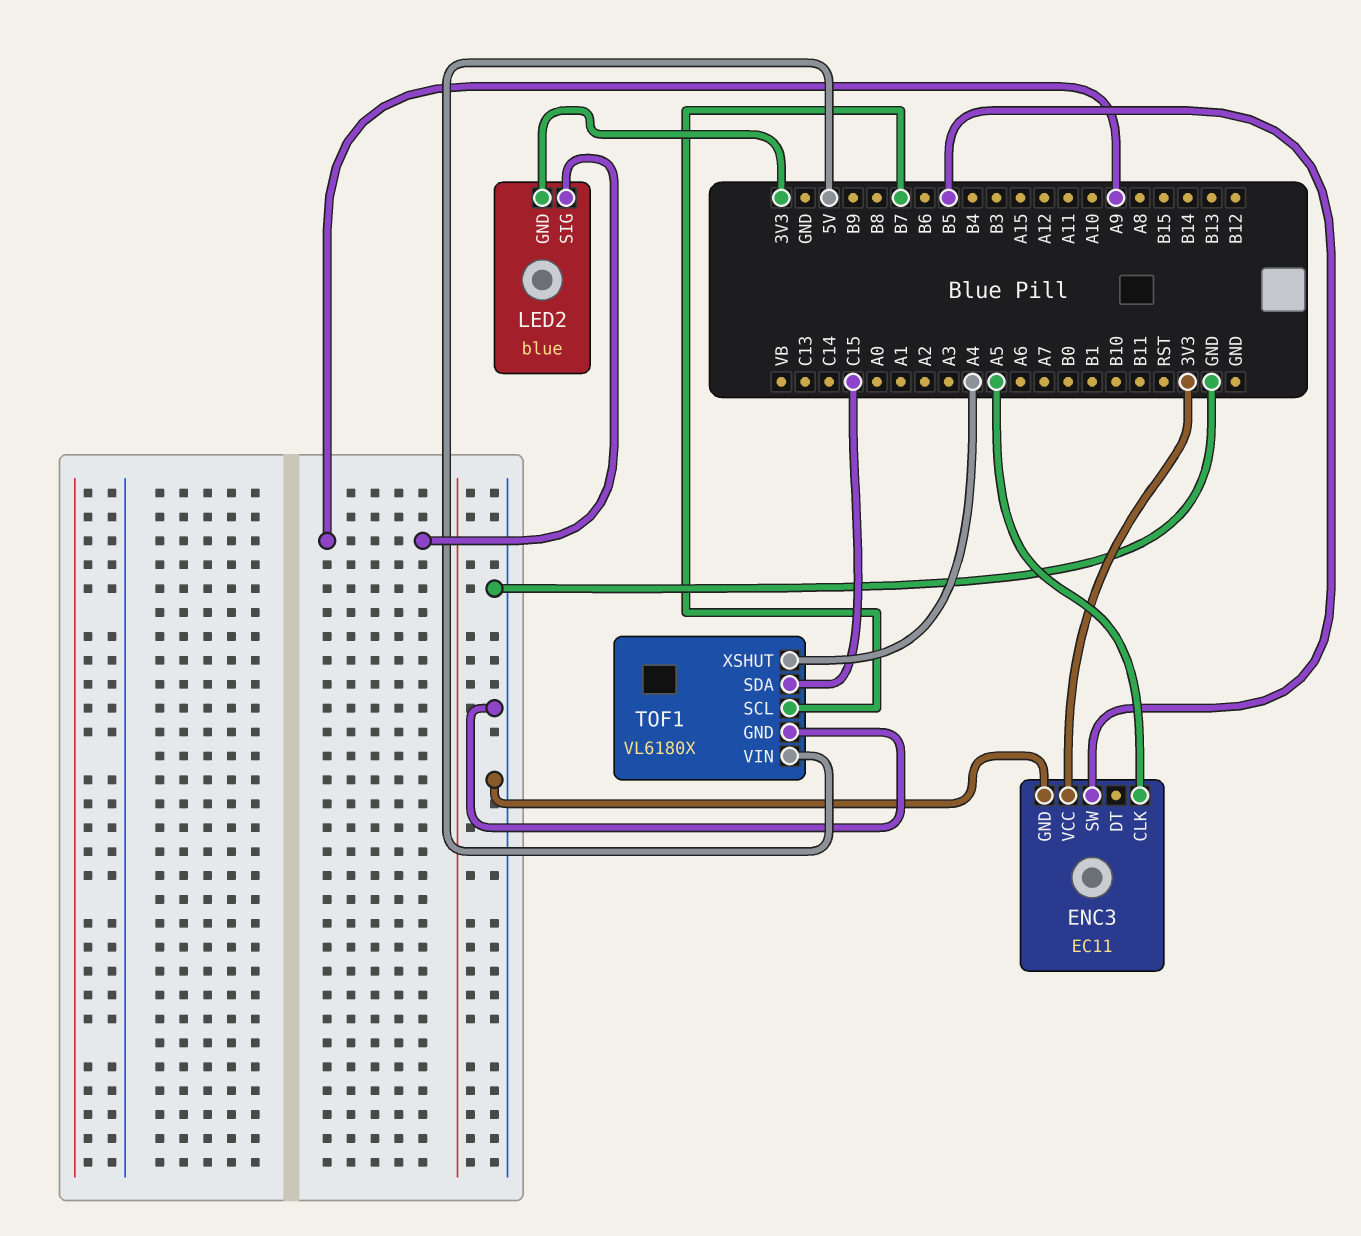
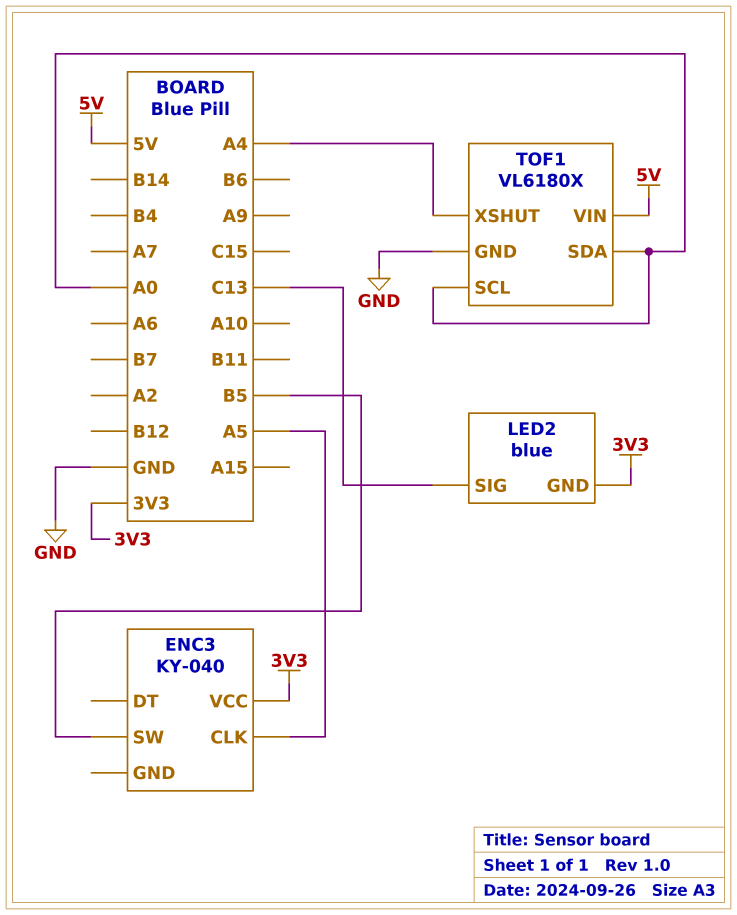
ENC3: EC11 -> KY-040
ENC3 pin GND: GND -> none
LED2 pin SIG: A9 -> C13
TOF1 pin SCL: B7 -> A0
TOF1 pin SDA: C15 -> A0

